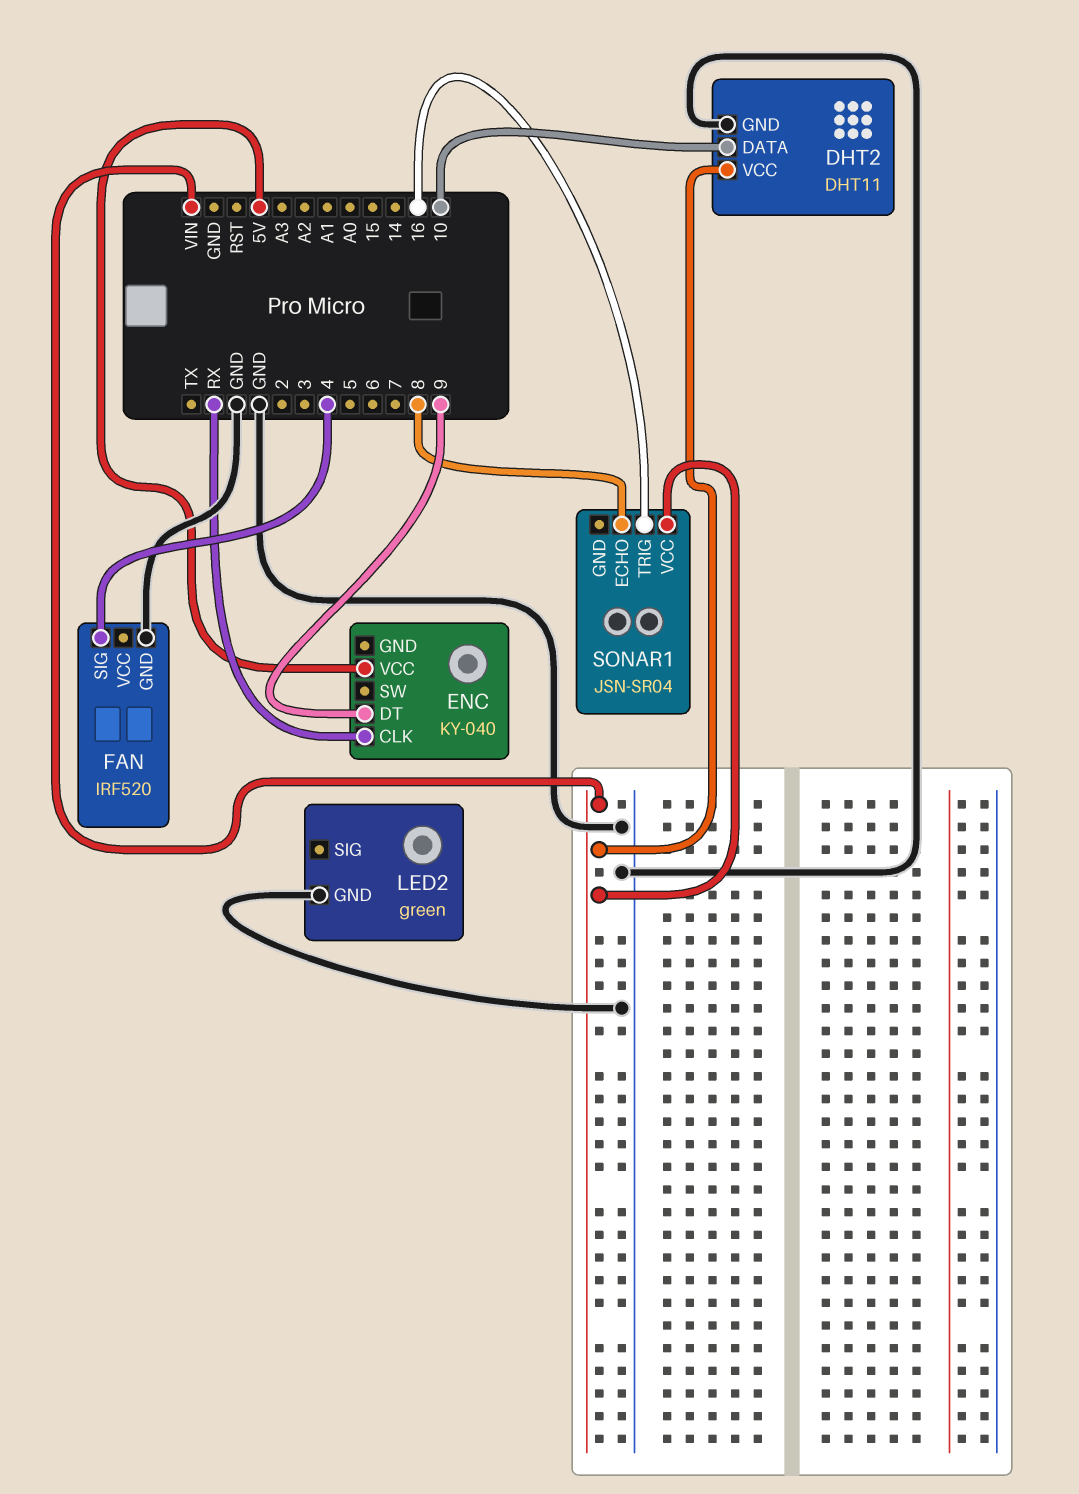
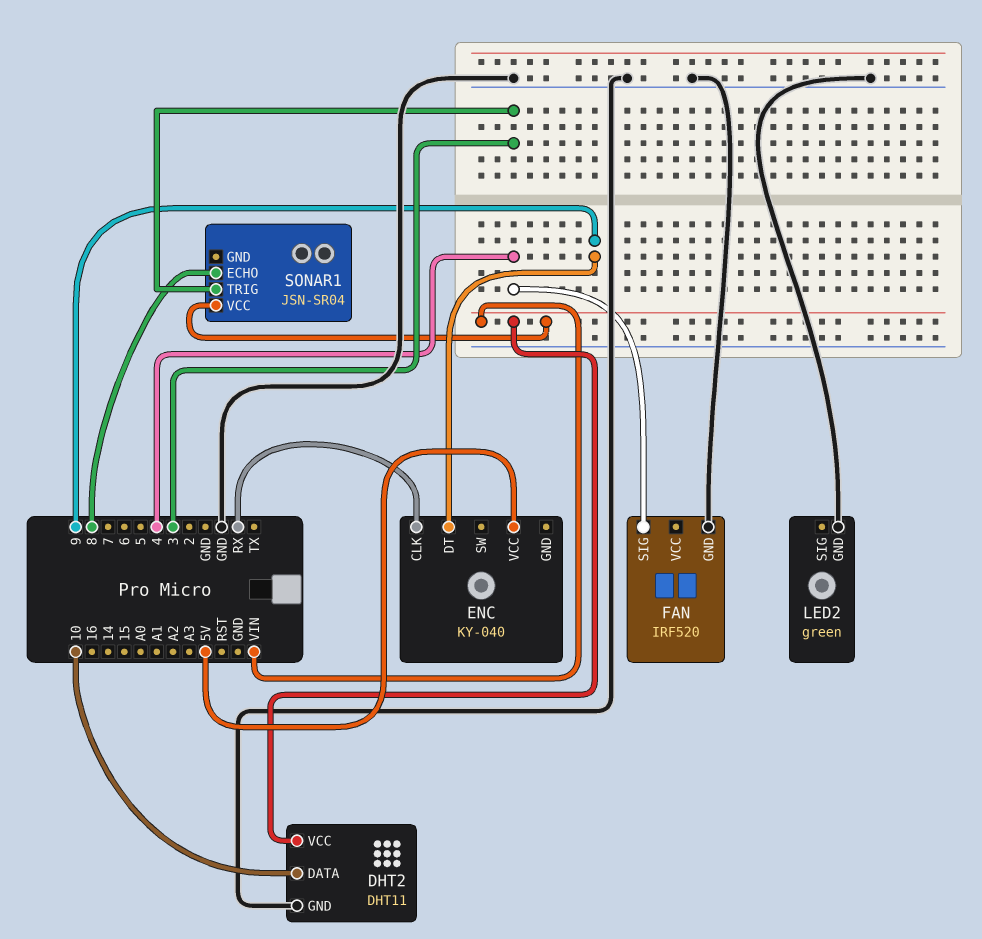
SONAR1 pin TRIG: 16 -> 3

